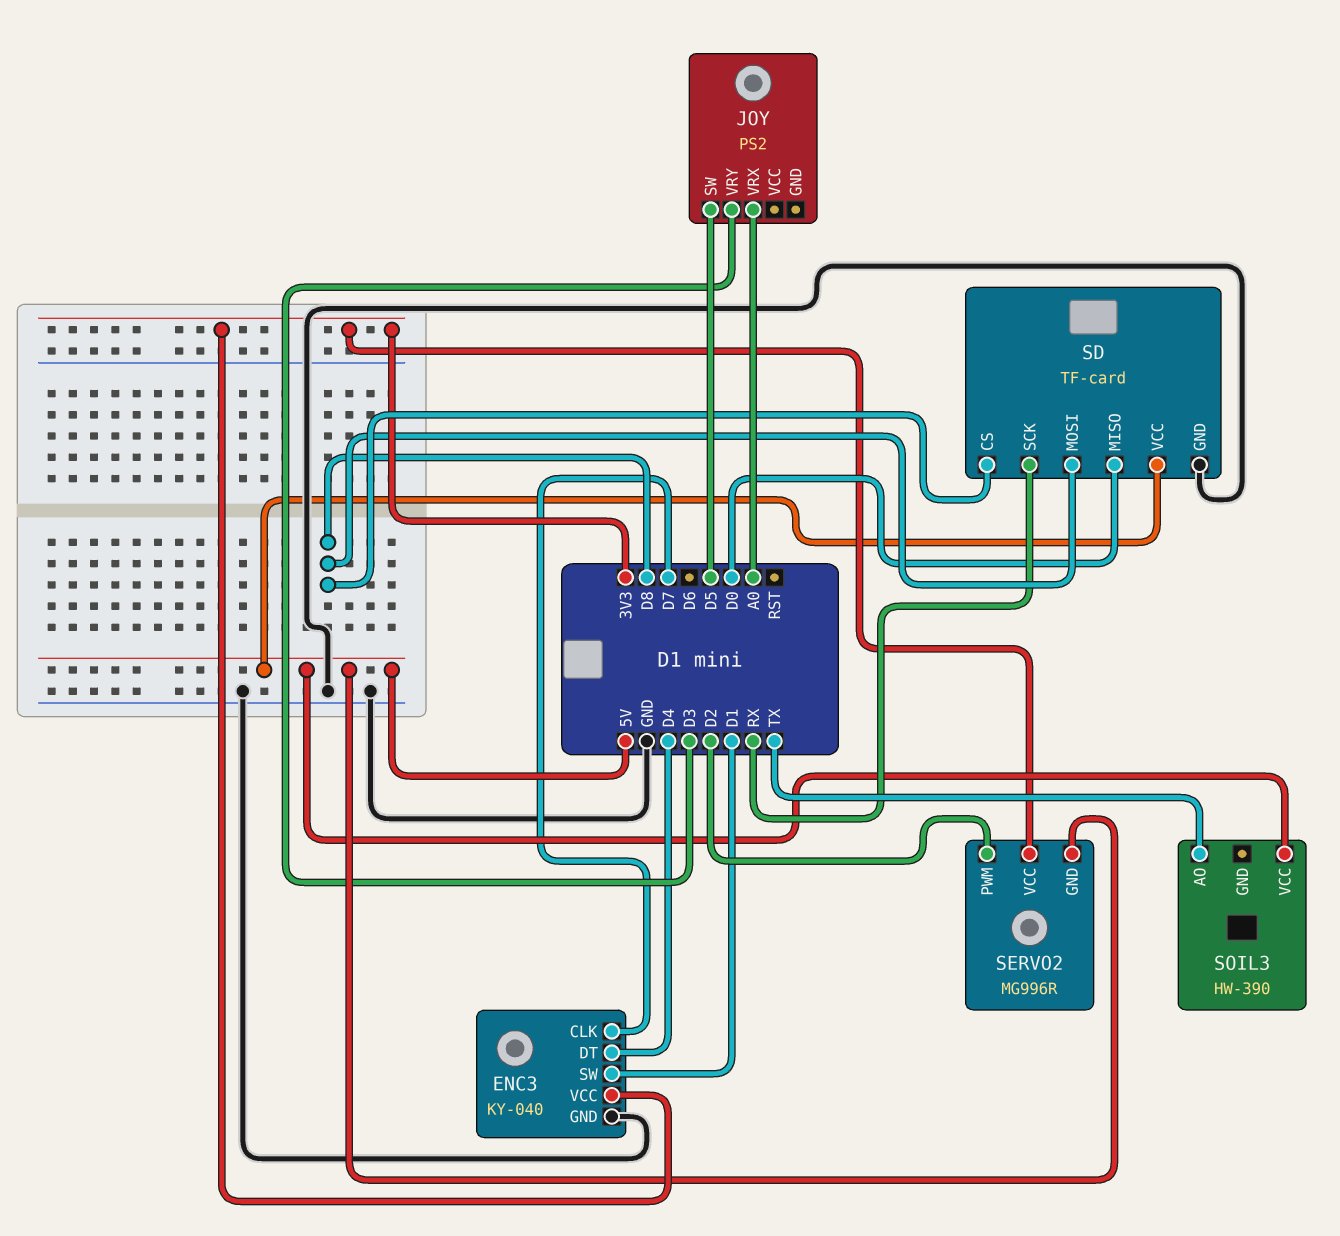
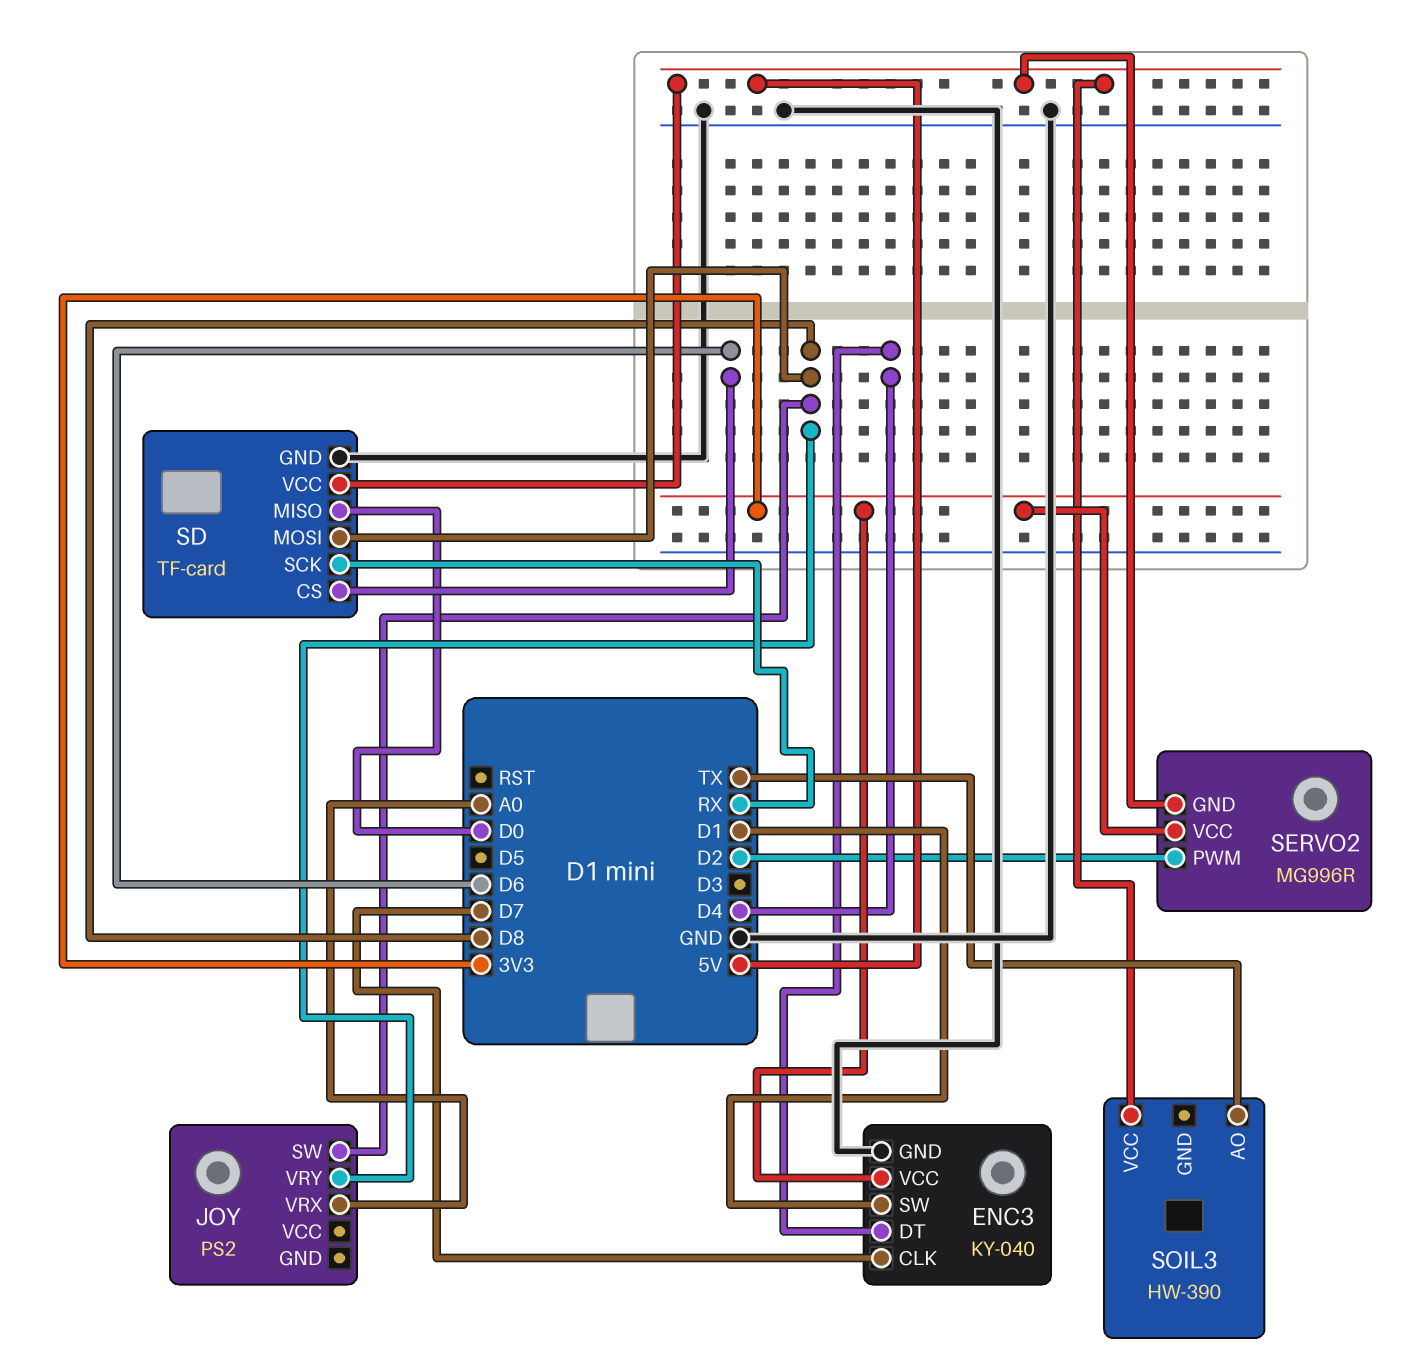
JOY pin SW: D5 -> D8
JOY pin VRY: D3 -> D8
SD pin CS: D8 -> D6

